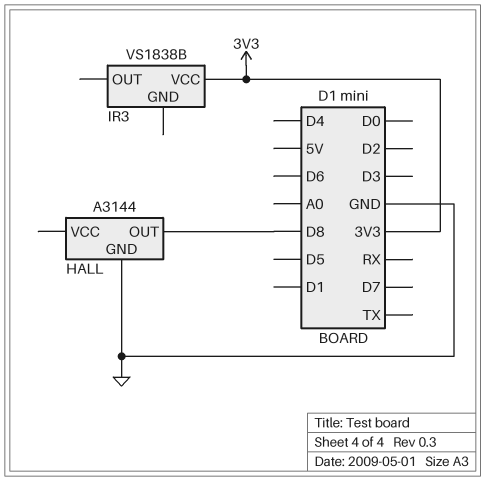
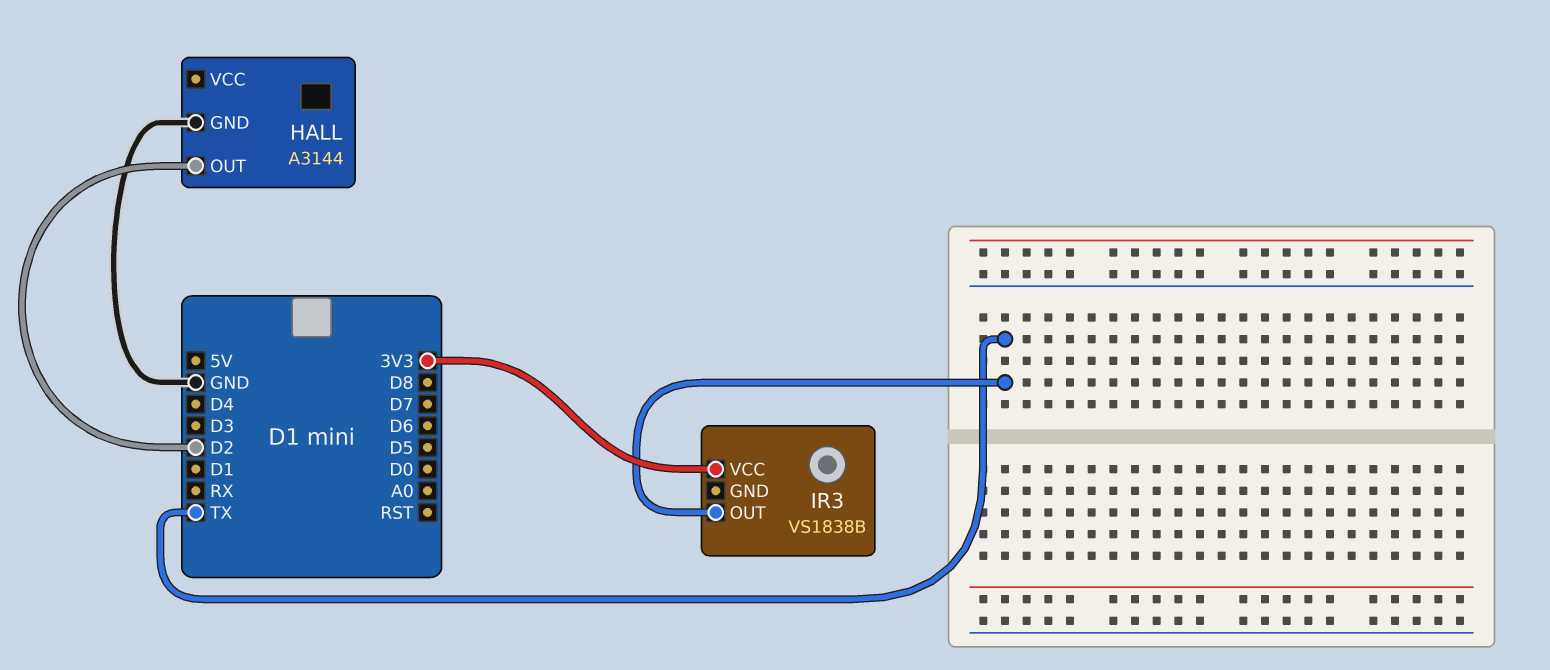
HALL pin OUT: D8 -> D2
IR3 pin OUT: none -> TX

